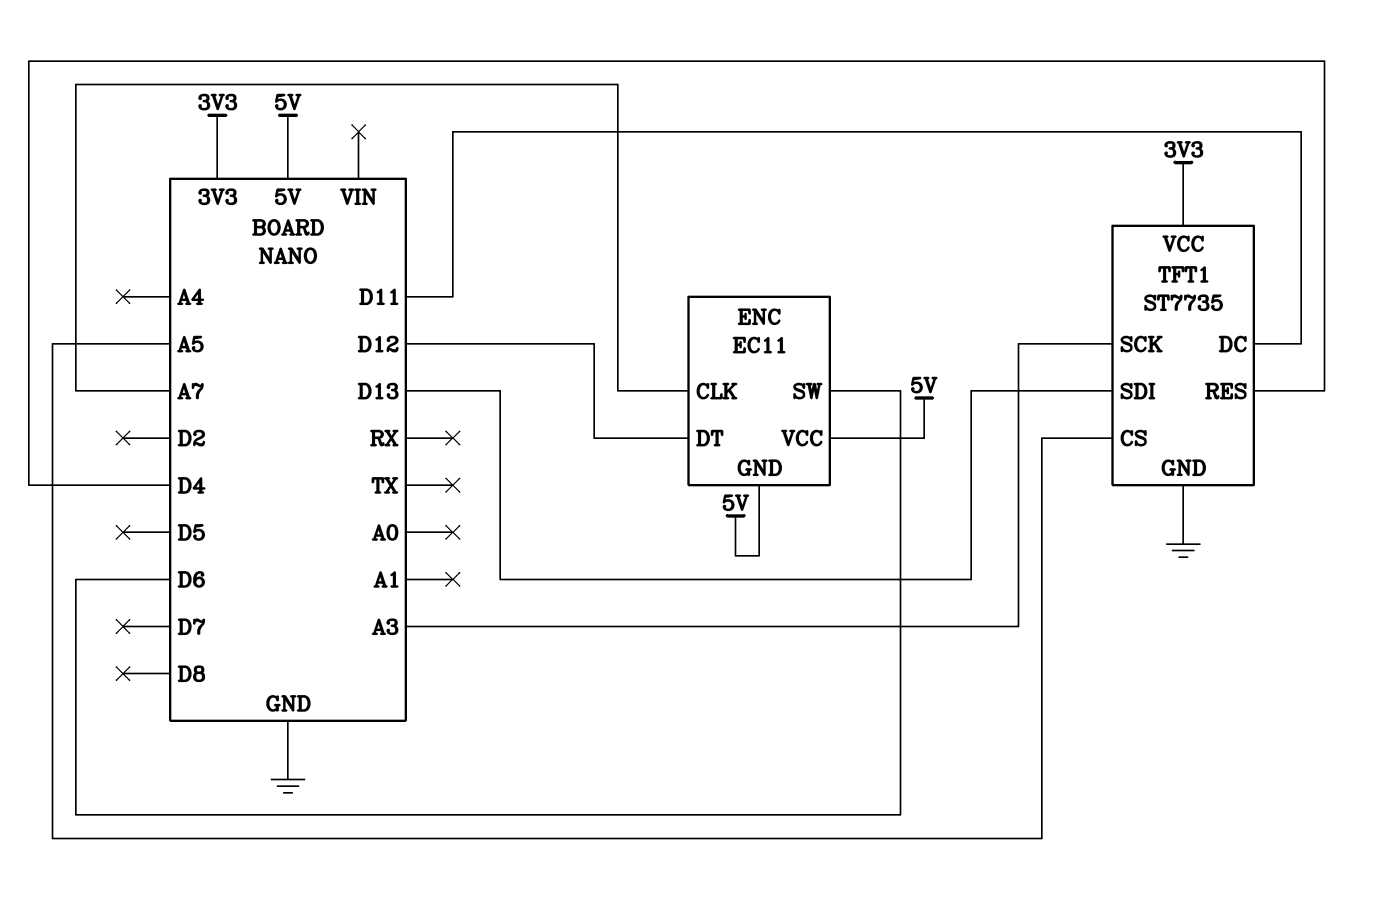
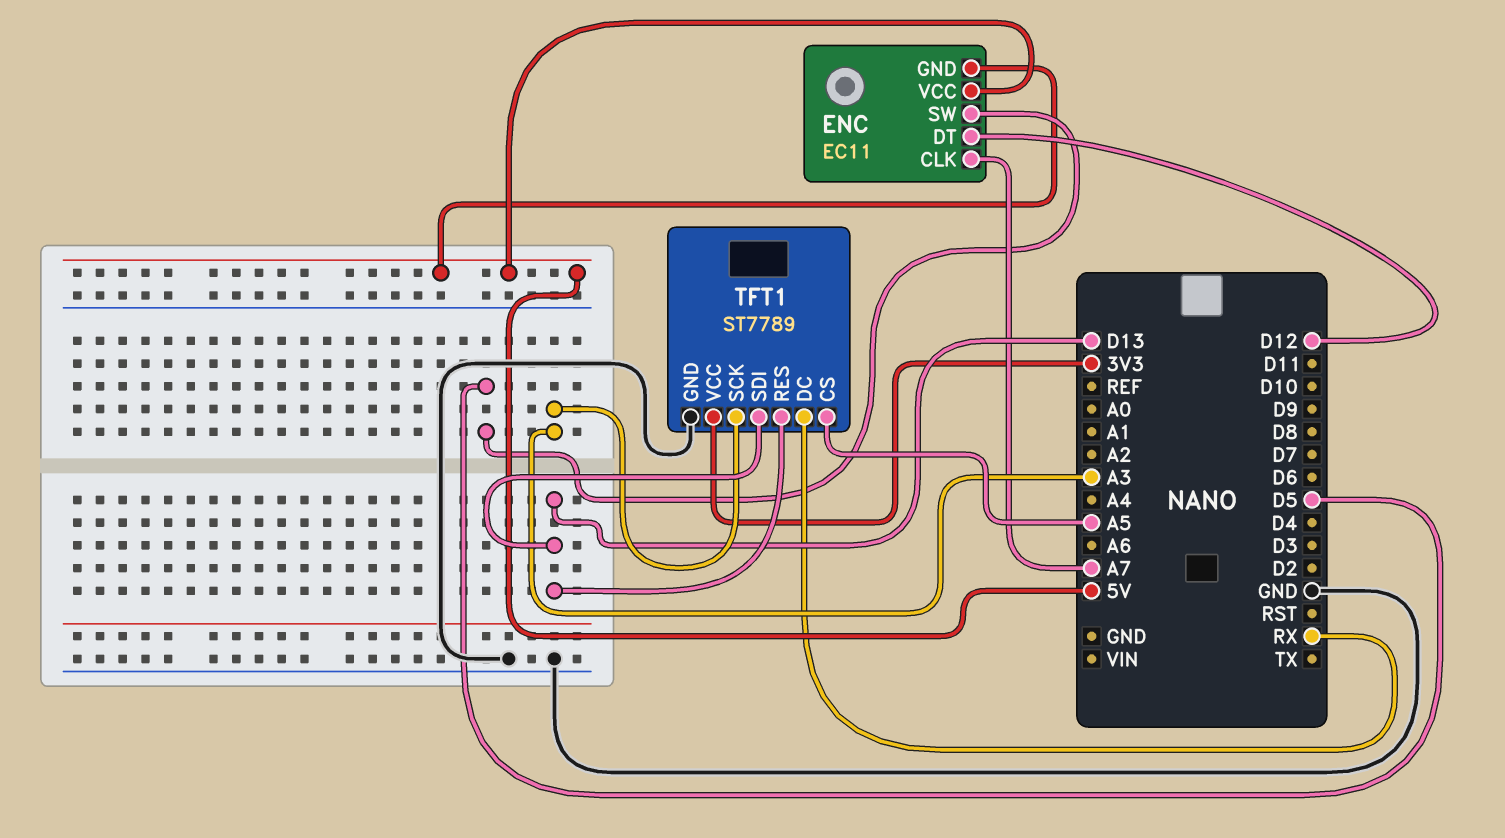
ENC pin SW: D6 -> D5
TFT1: ST7735 -> ST7789
TFT1 pin DC: D11 -> RX
TFT1 pin RES: D4 -> D13

